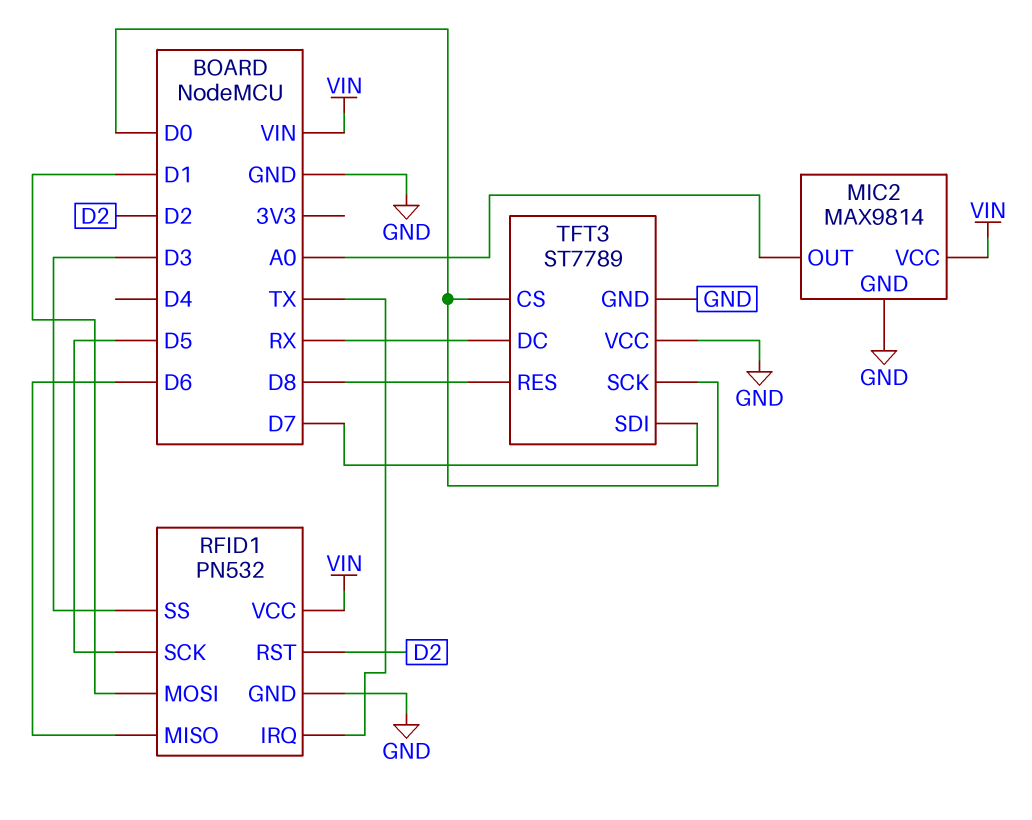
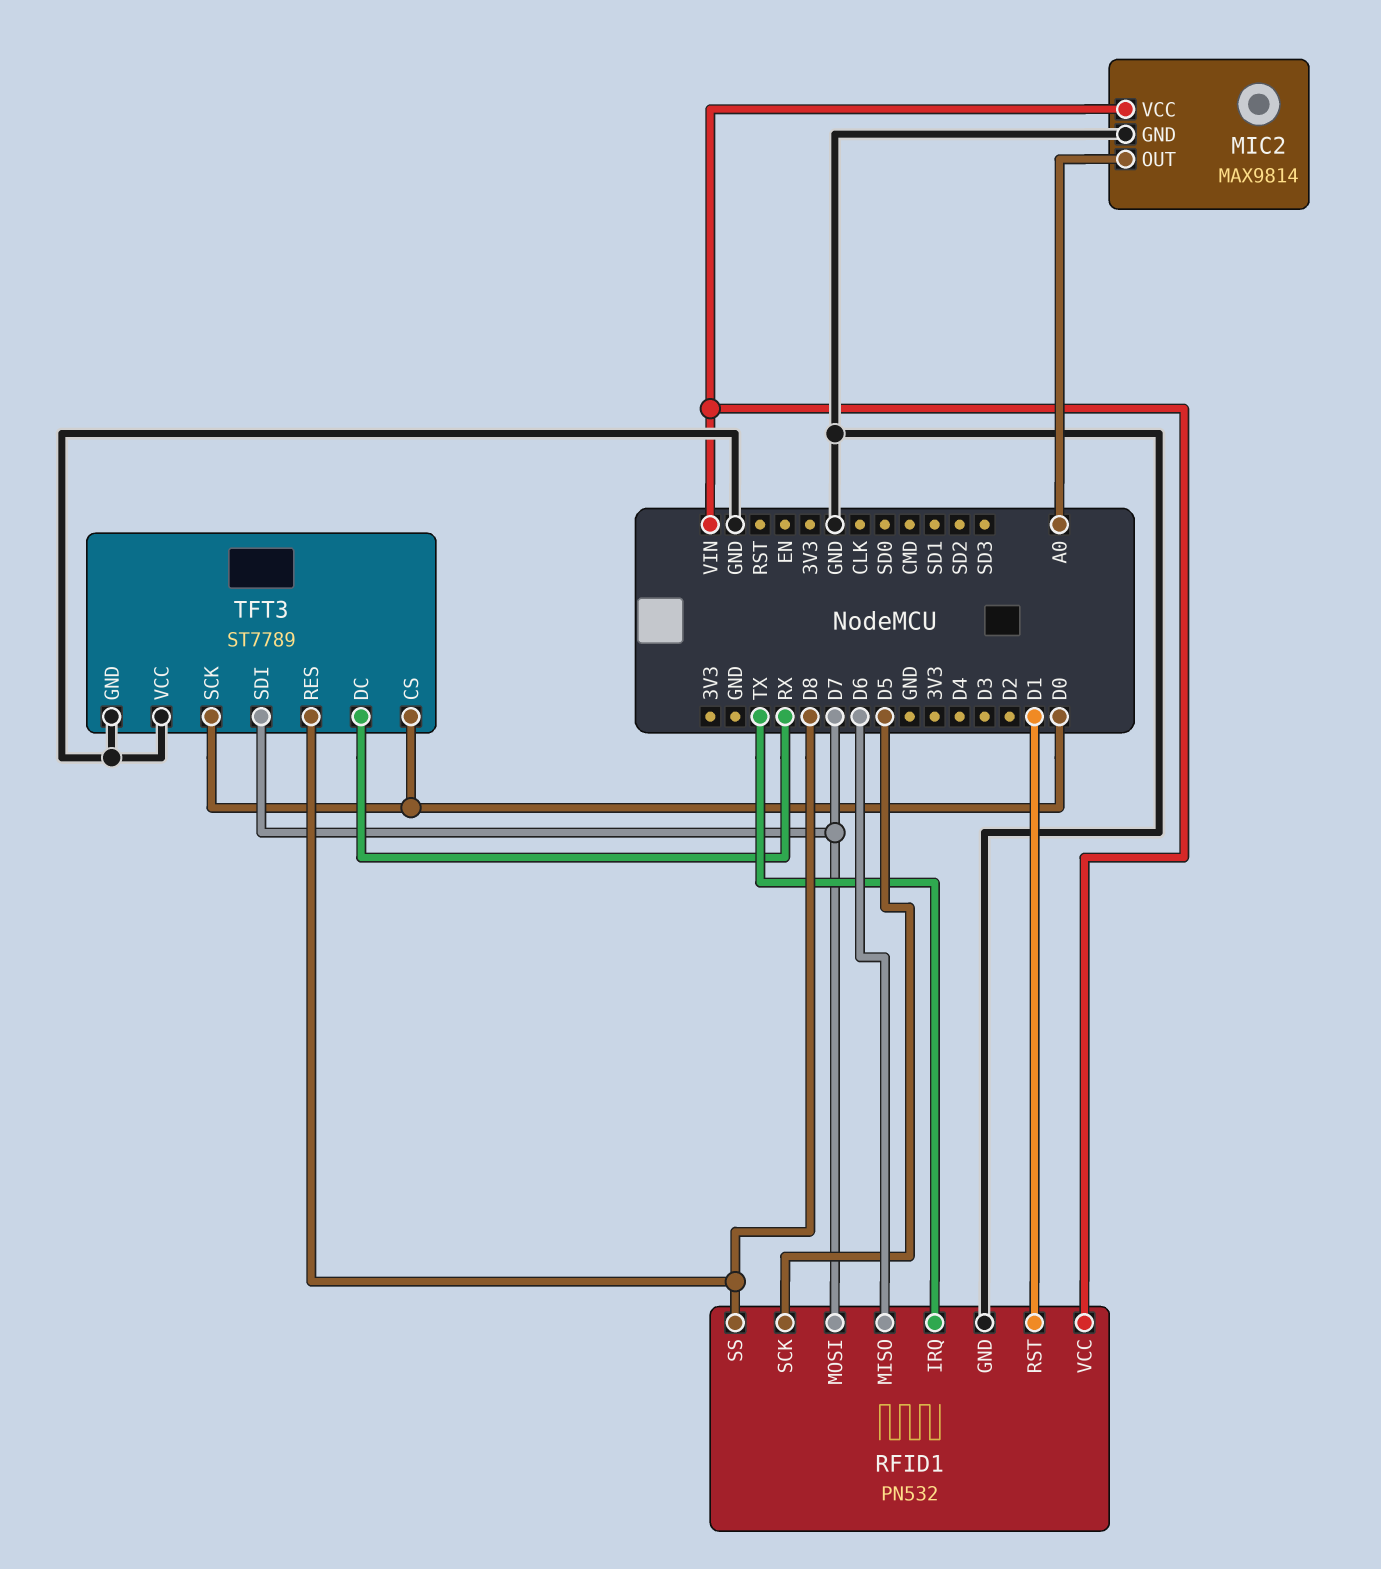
RFID1 pin MOSI: D1 -> D7
RFID1 pin RST: D2 -> D1
RFID1 pin SS: D3 -> D8

